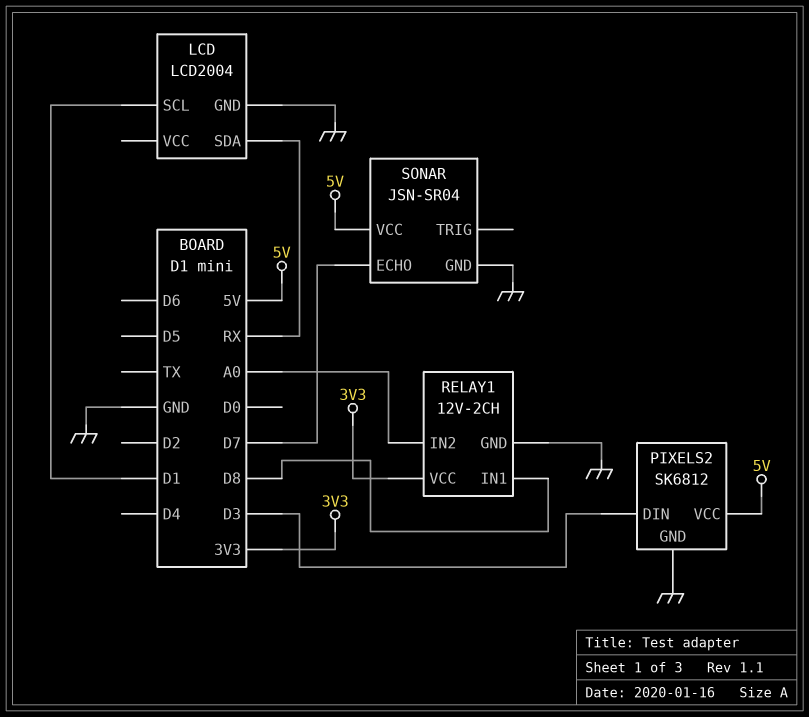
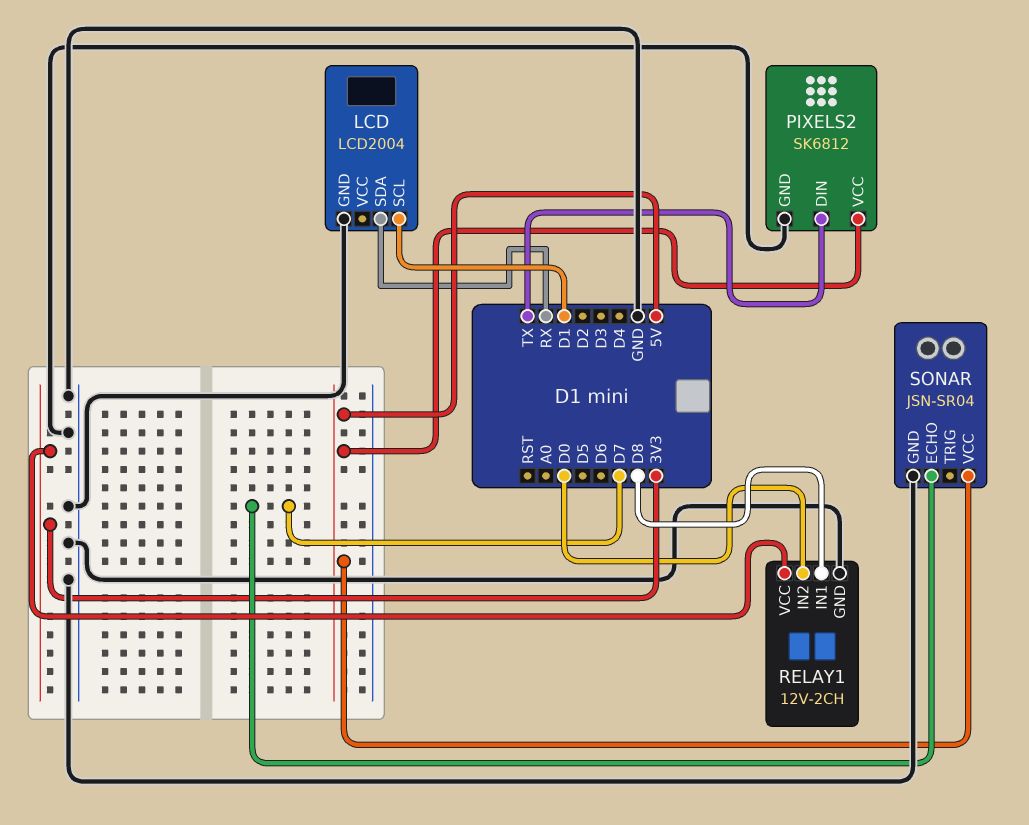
PIXELS2 pin DIN: D3 -> TX
RELAY1 pin IN2: A0 -> D0

